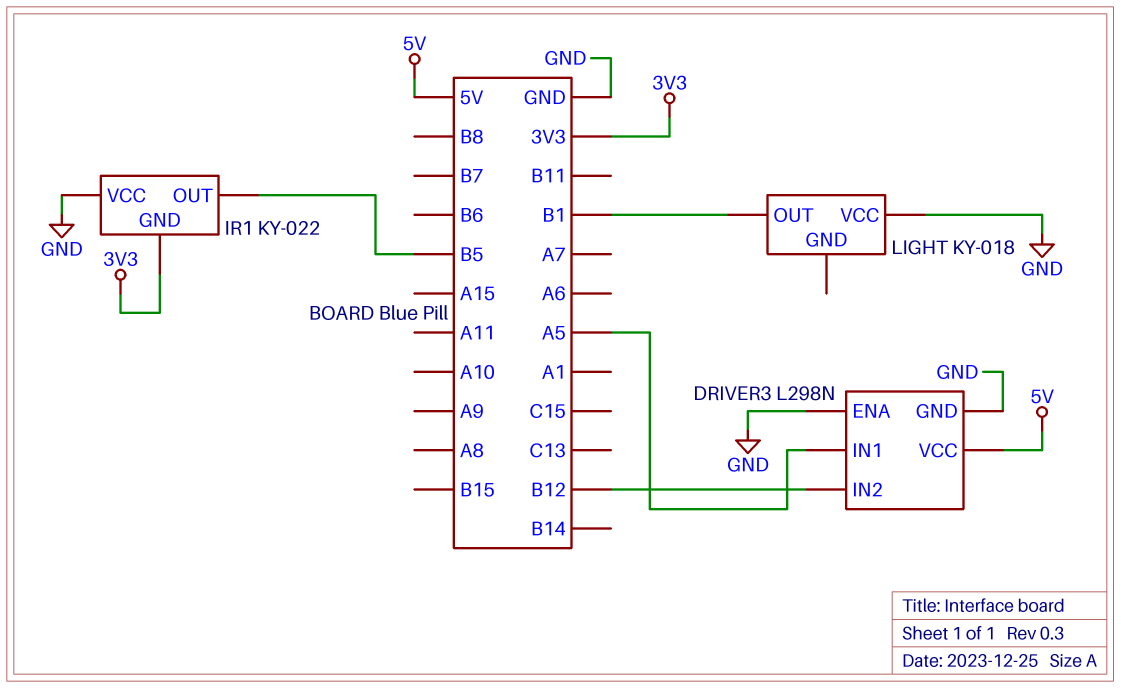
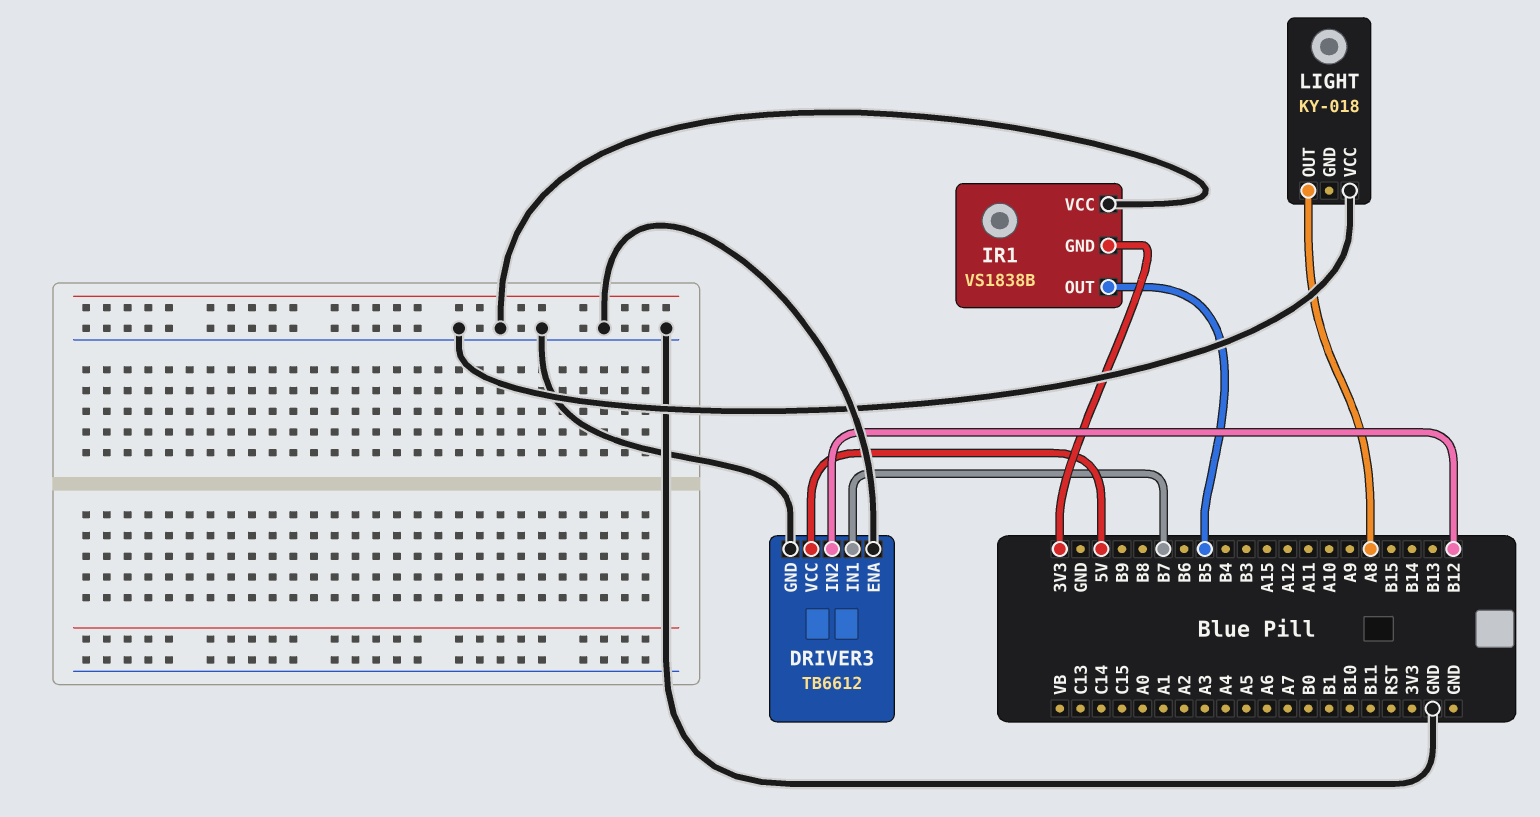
DRIVER3: L298N -> TB6612
DRIVER3 pin IN1: A5 -> B7
IR1: KY-022 -> VS1838B
LIGHT pin OUT: B1 -> A8

